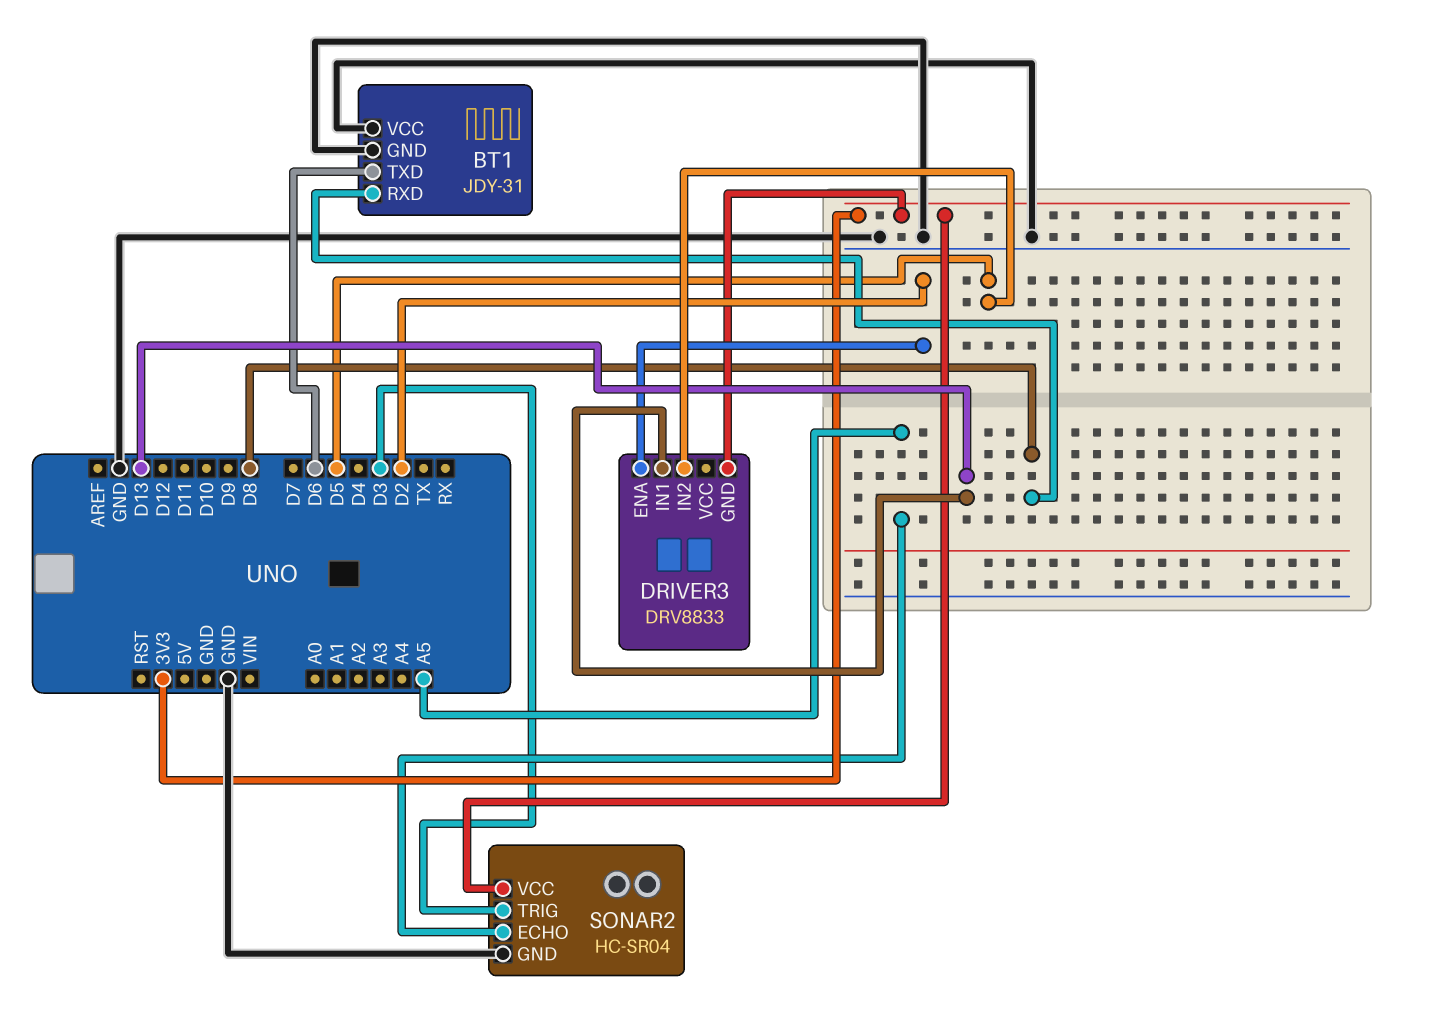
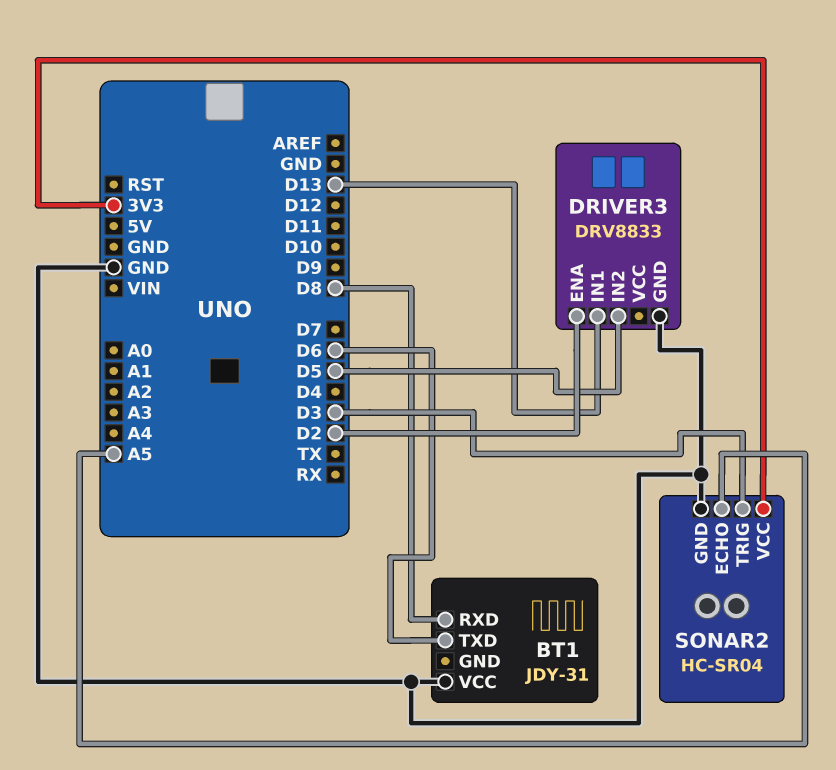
BT1 pin GND: GND -> none
DRIVER3 pin GND: 3V3 -> GND

